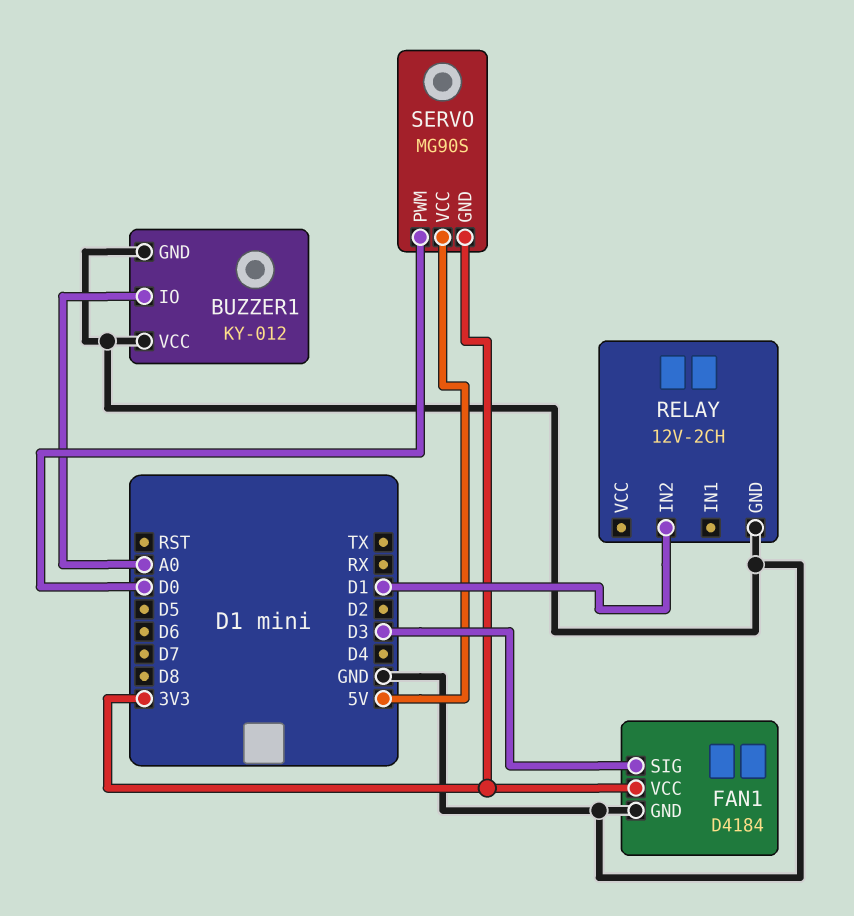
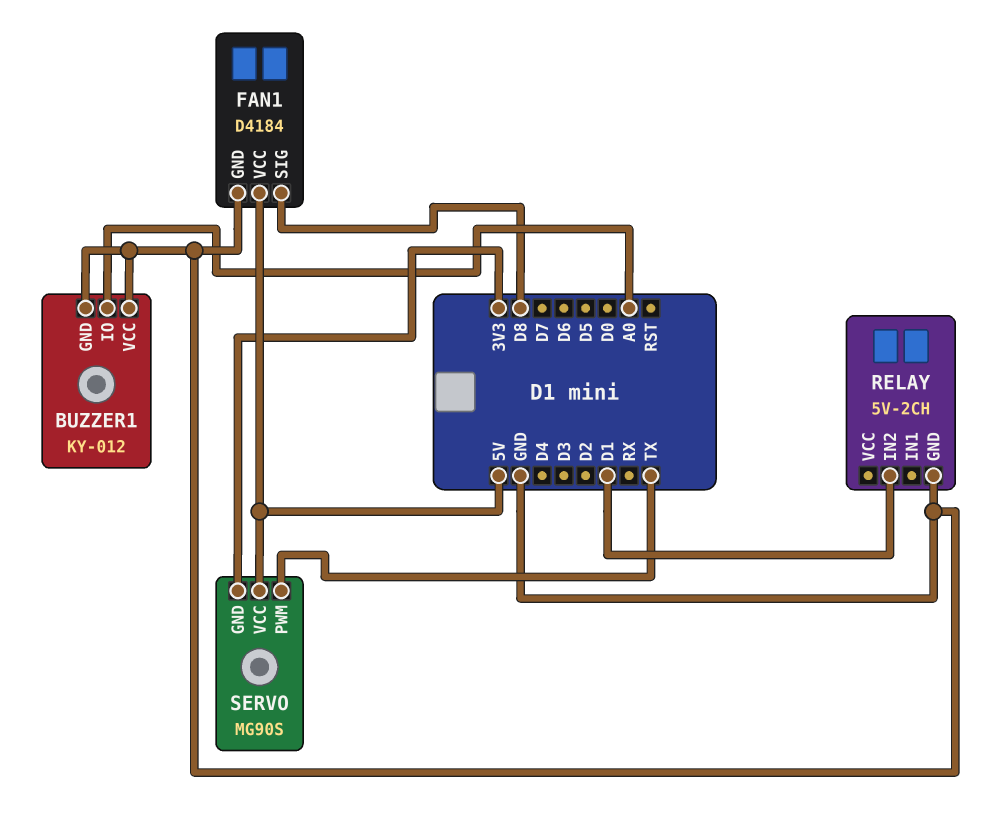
FAN1 pin SIG: D3 -> D8
FAN1 pin VCC: 3V3 -> 5V
RELAY: 12V-2CH -> 5V-2CH
SERVO pin PWM: D0 -> TX

